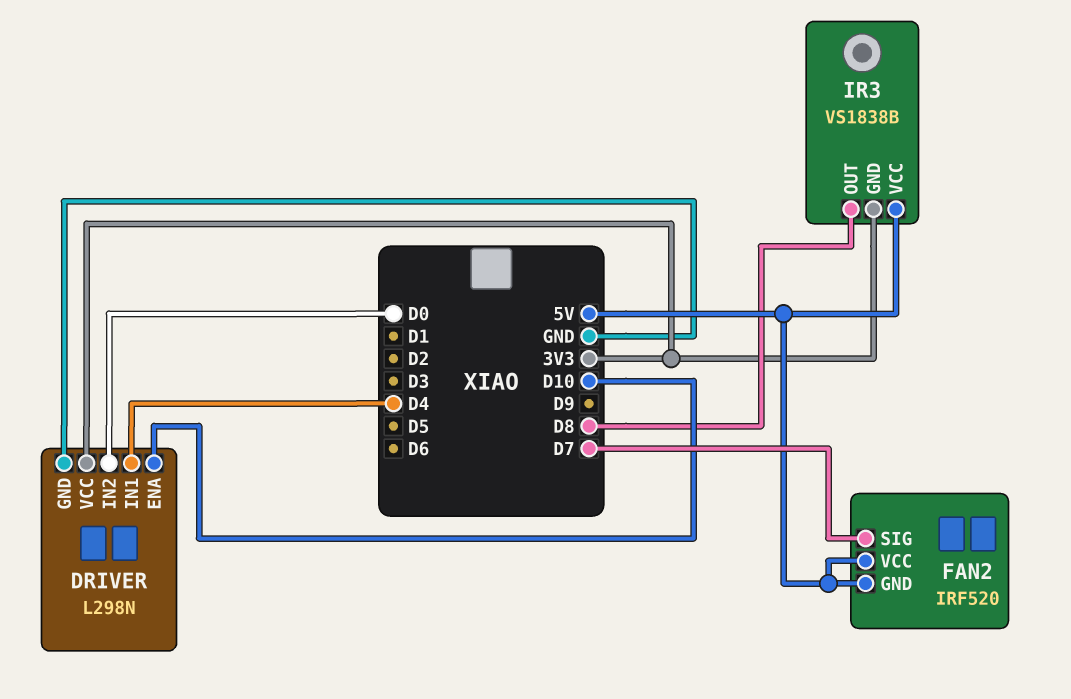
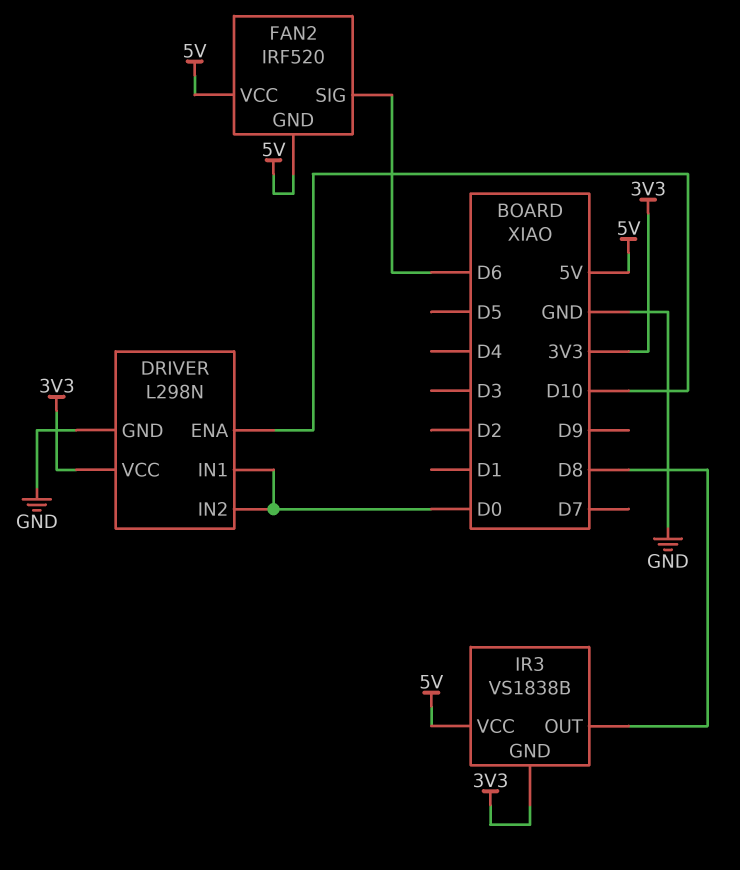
DRIVER pin IN1: D4 -> D0
FAN2 pin SIG: D7 -> D6

